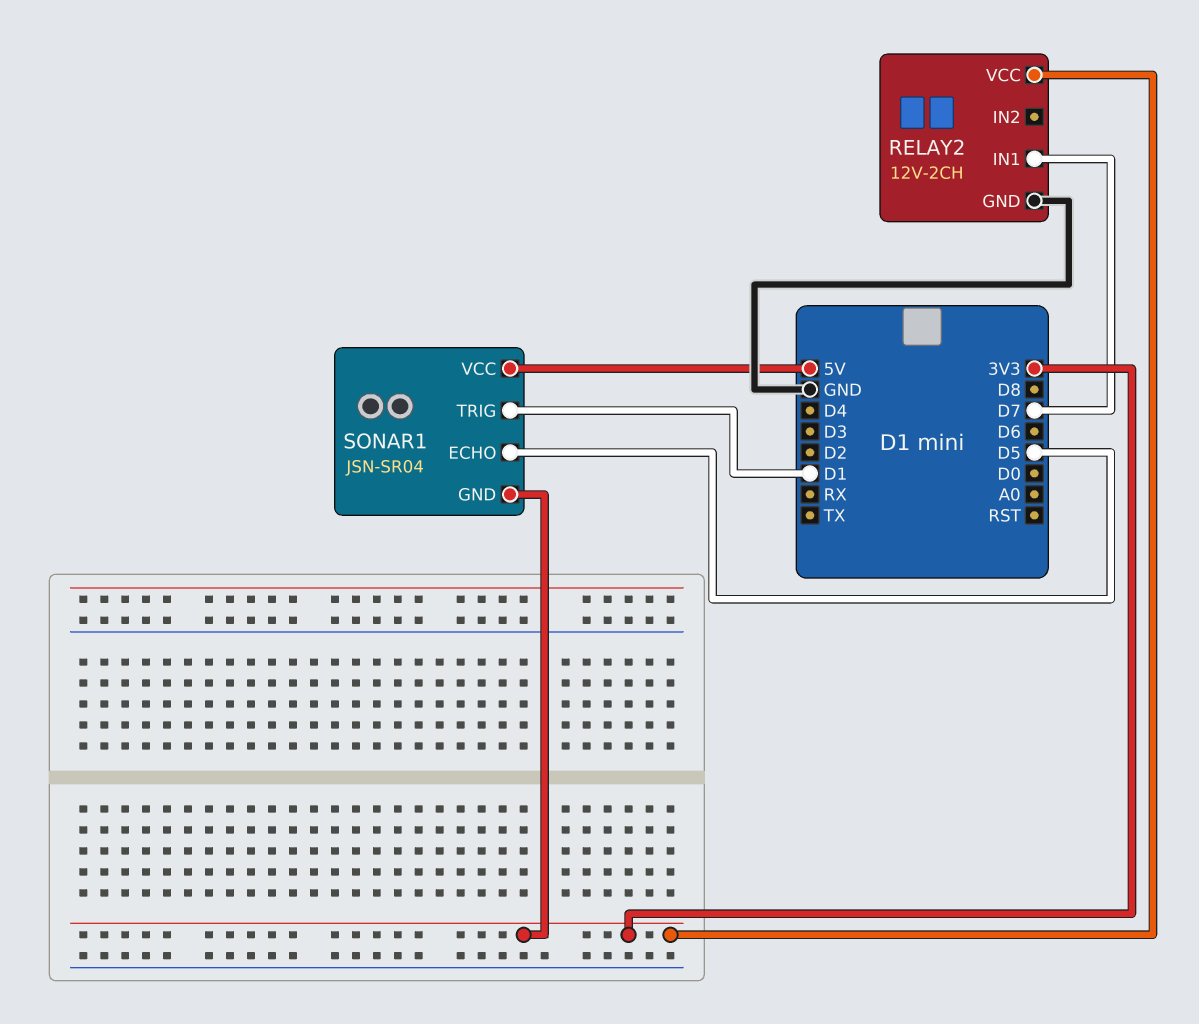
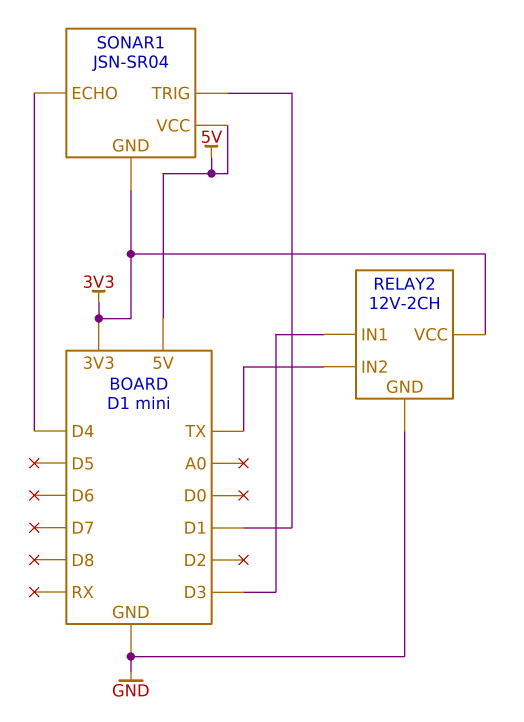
RELAY2 pin IN1: D7 -> D3
RELAY2 pin IN2: none -> TX
SONAR1 pin ECHO: D5 -> D4

